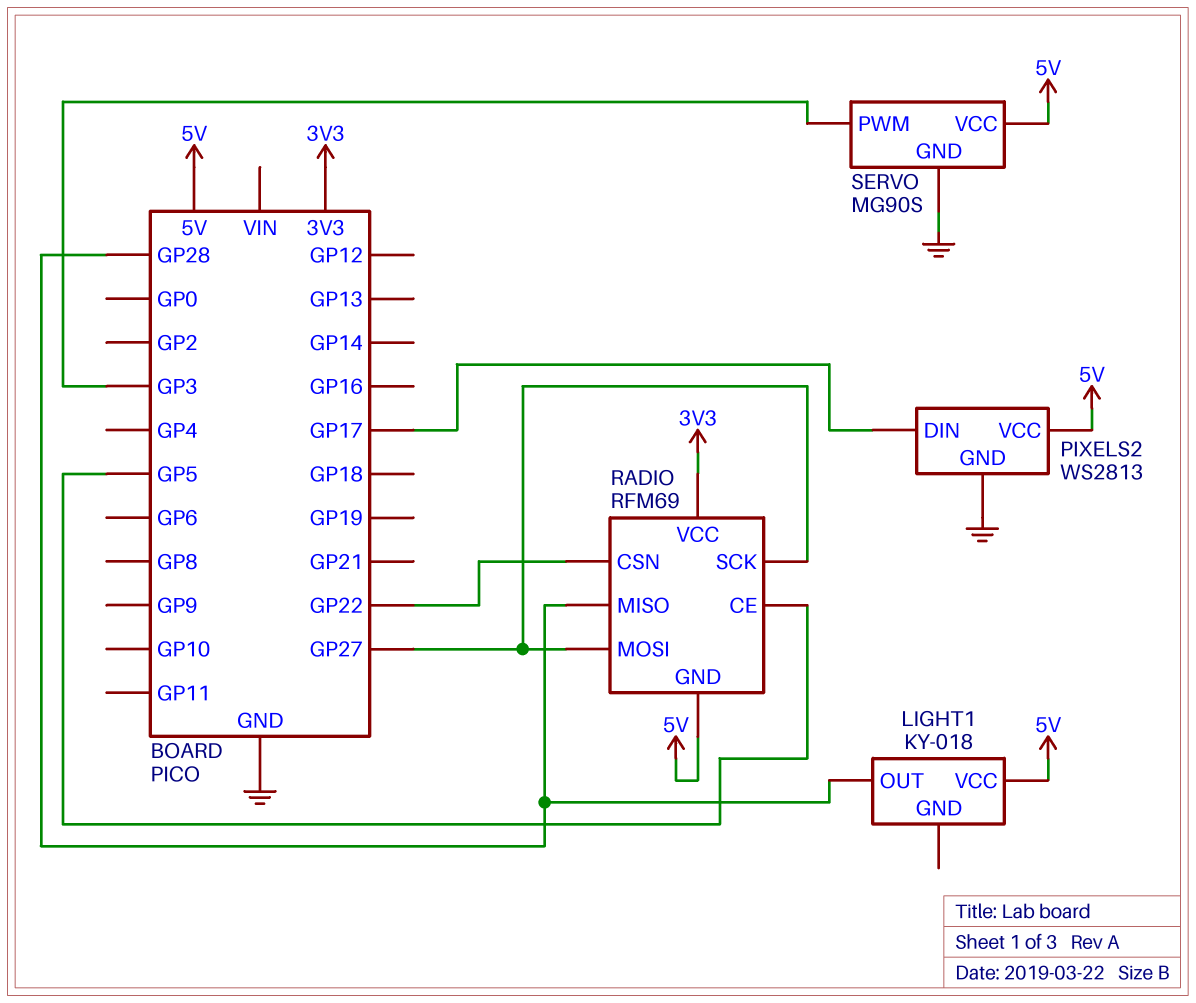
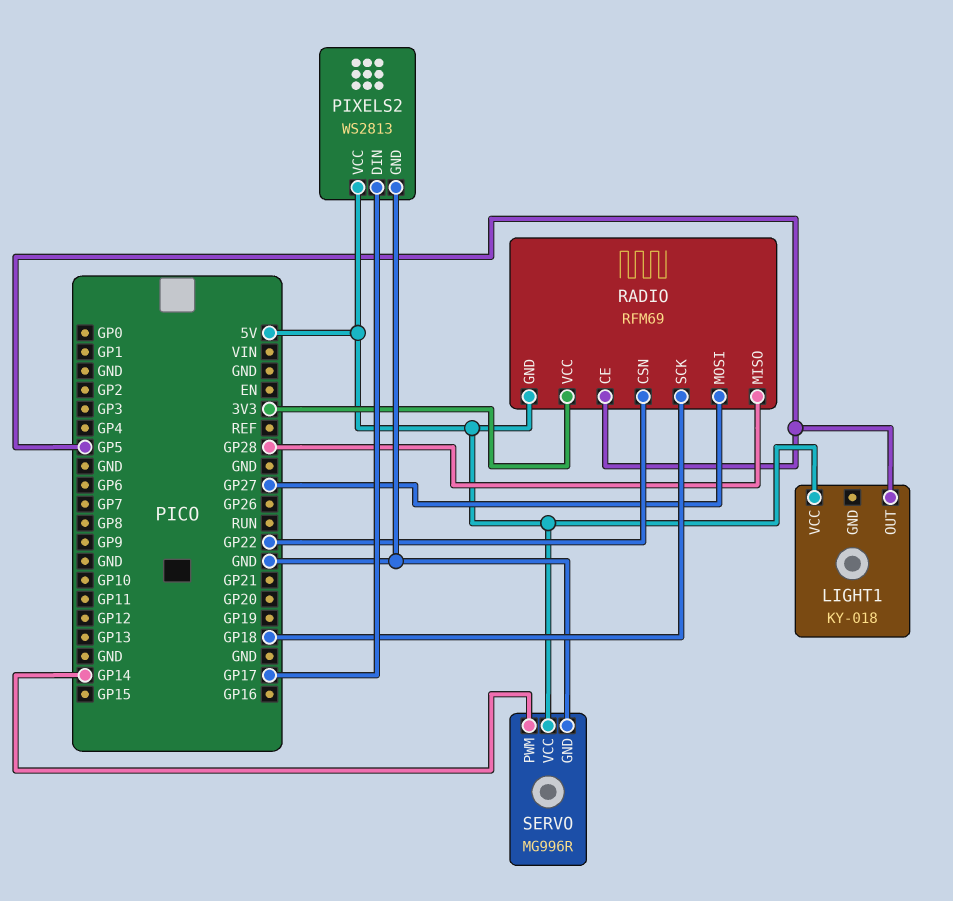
LIGHT1 pin OUT: GP28 -> GP5
RADIO pin SCK: GP27 -> GP18
SERVO: MG90S -> MG996R
SERVO pin PWM: GP3 -> GP14

